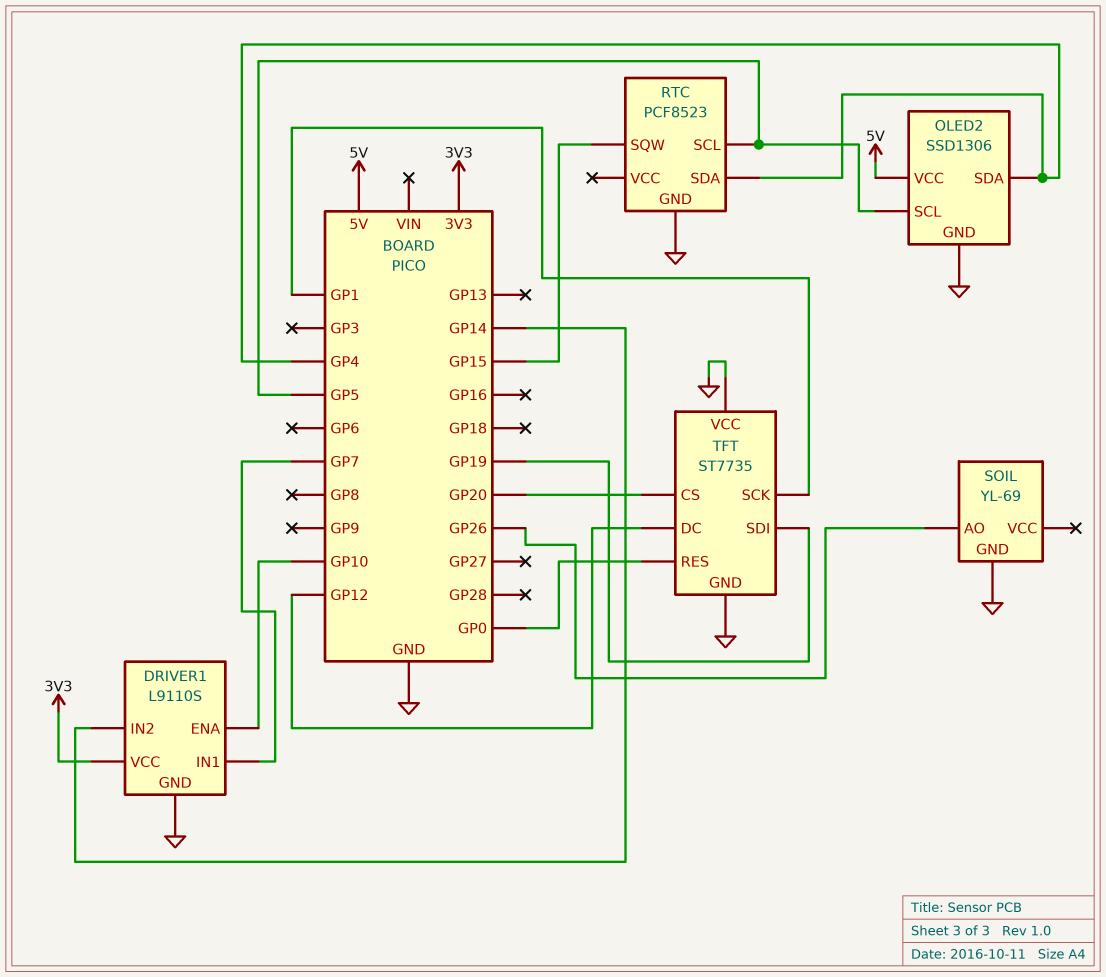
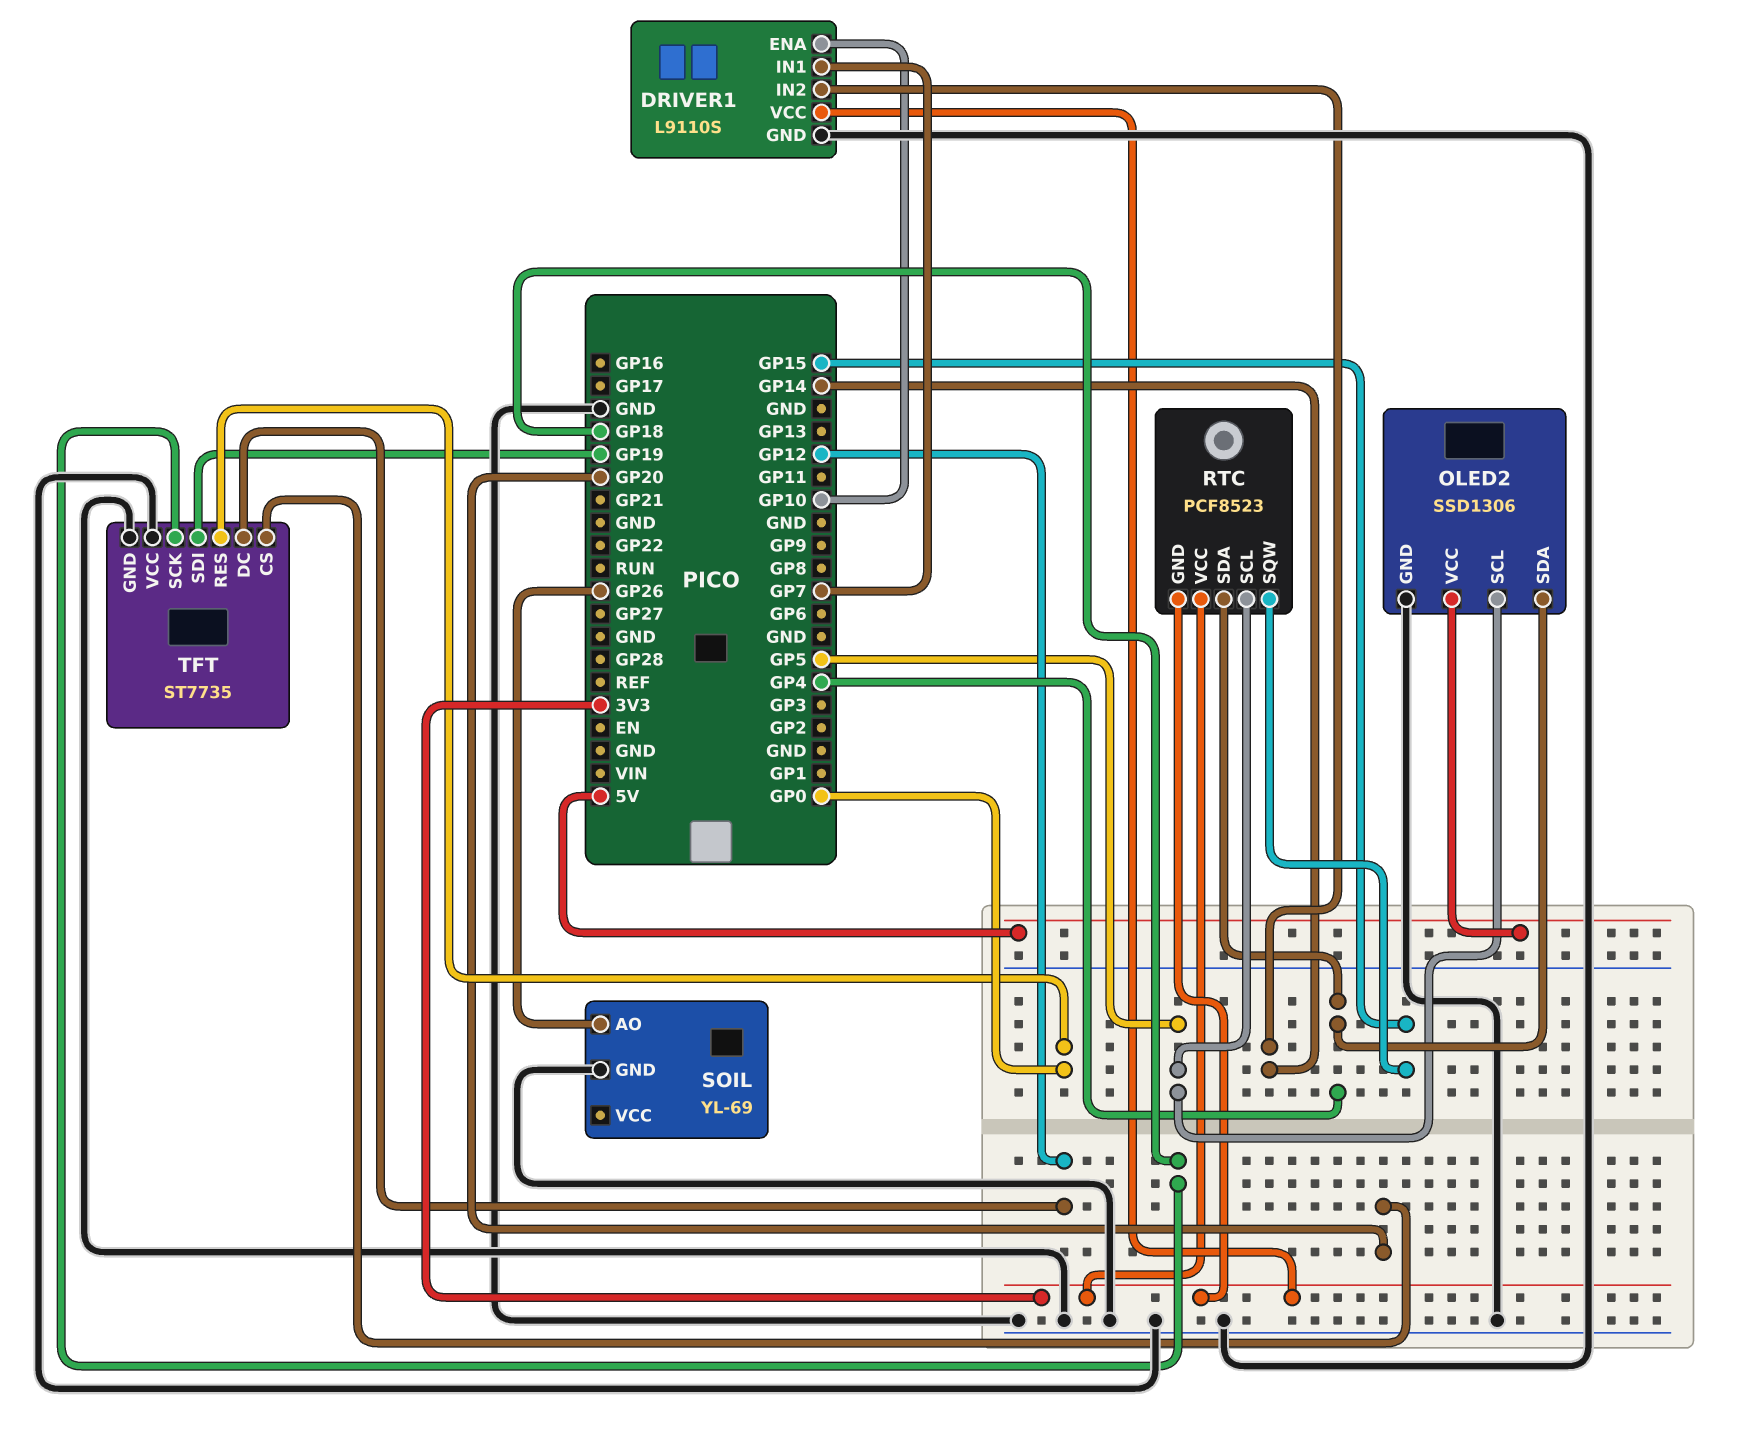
RTC pin GND: GND -> 3V3
RTC pin VCC: none -> 3V3
TFT pin SCK: GP1 -> GP18

